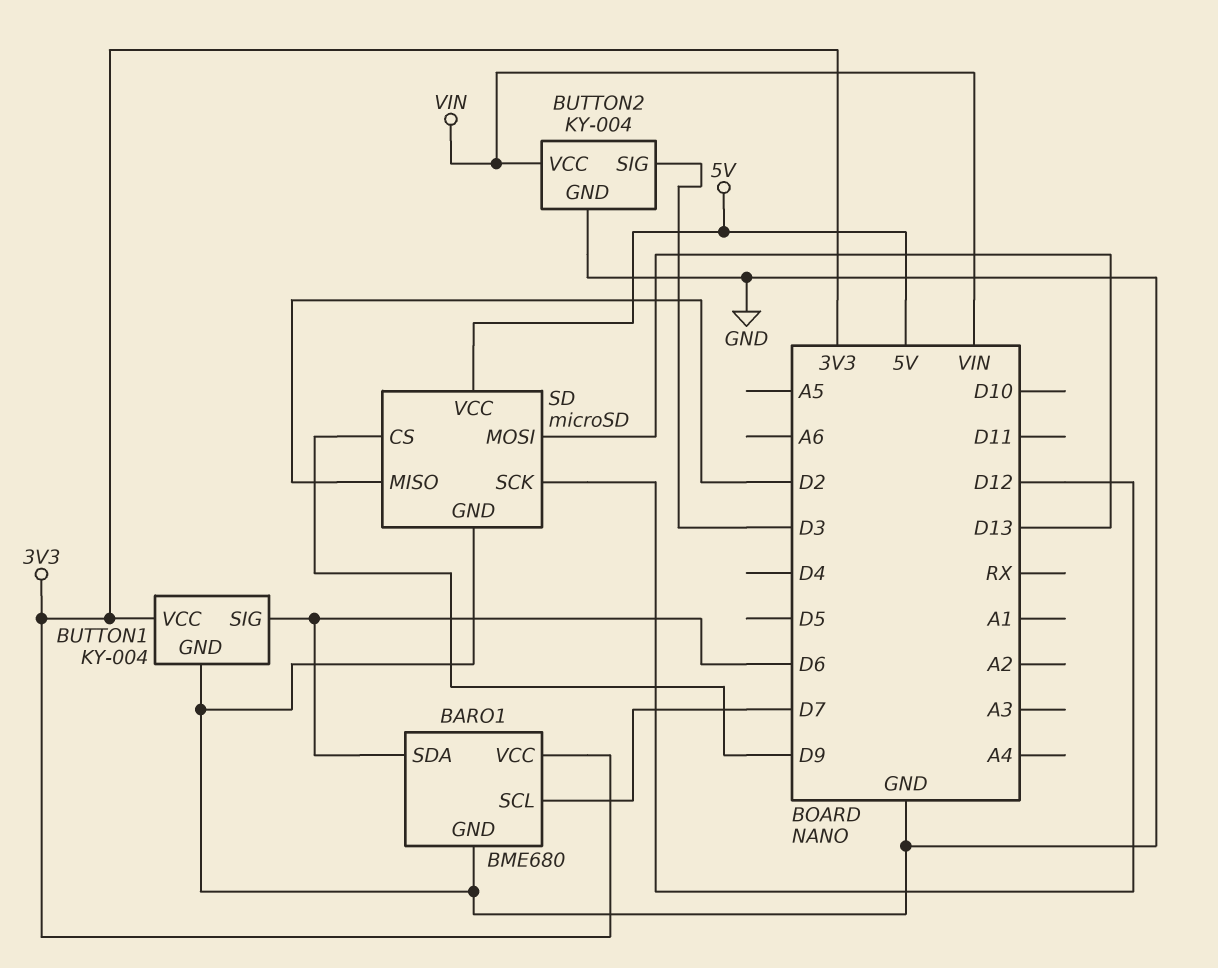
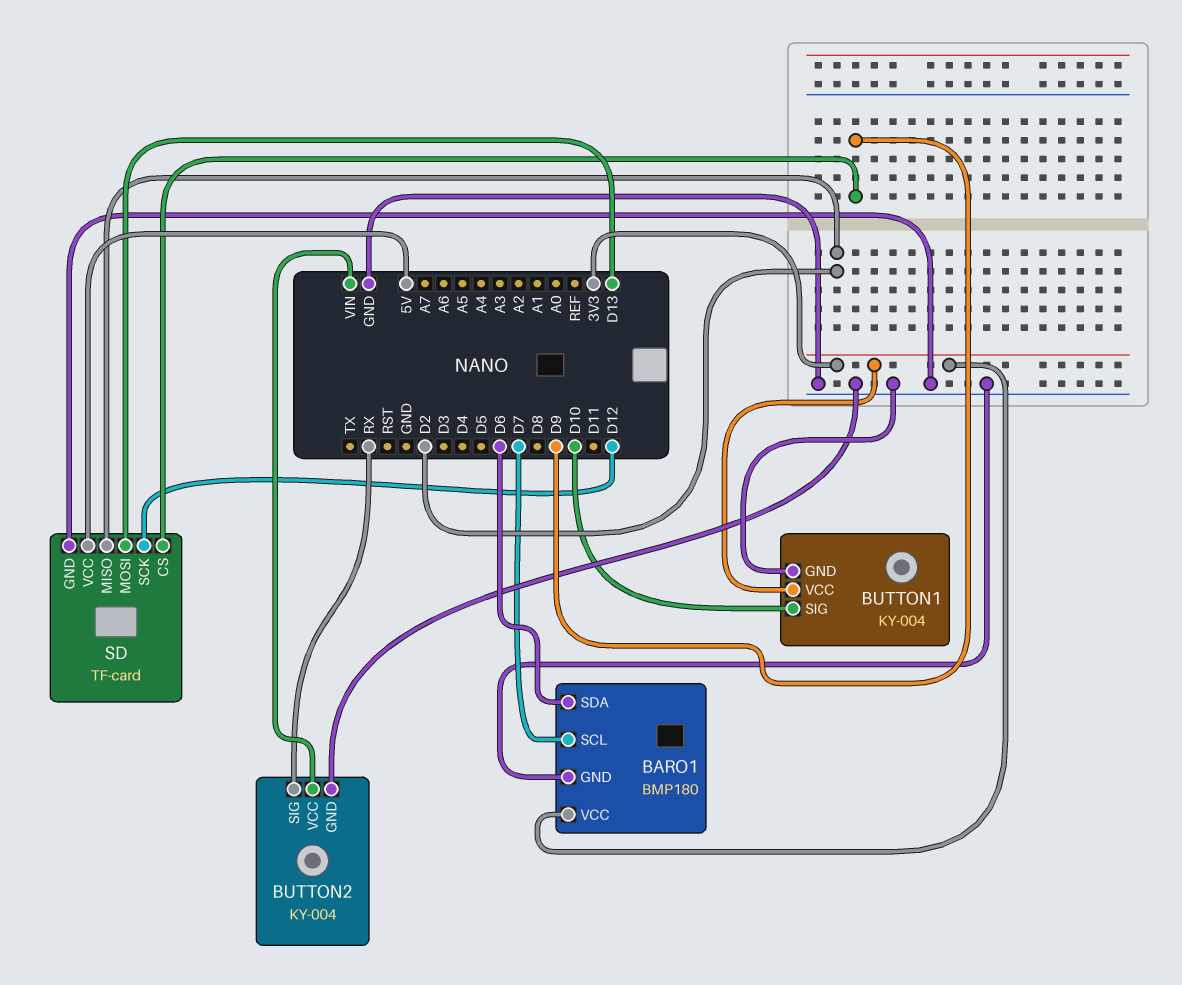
BARO1: BME680 -> BMP180
BUTTON1 pin SIG: D6 -> D10
BUTTON2 pin SIG: D3 -> RX
SD: microSD -> TF-card

